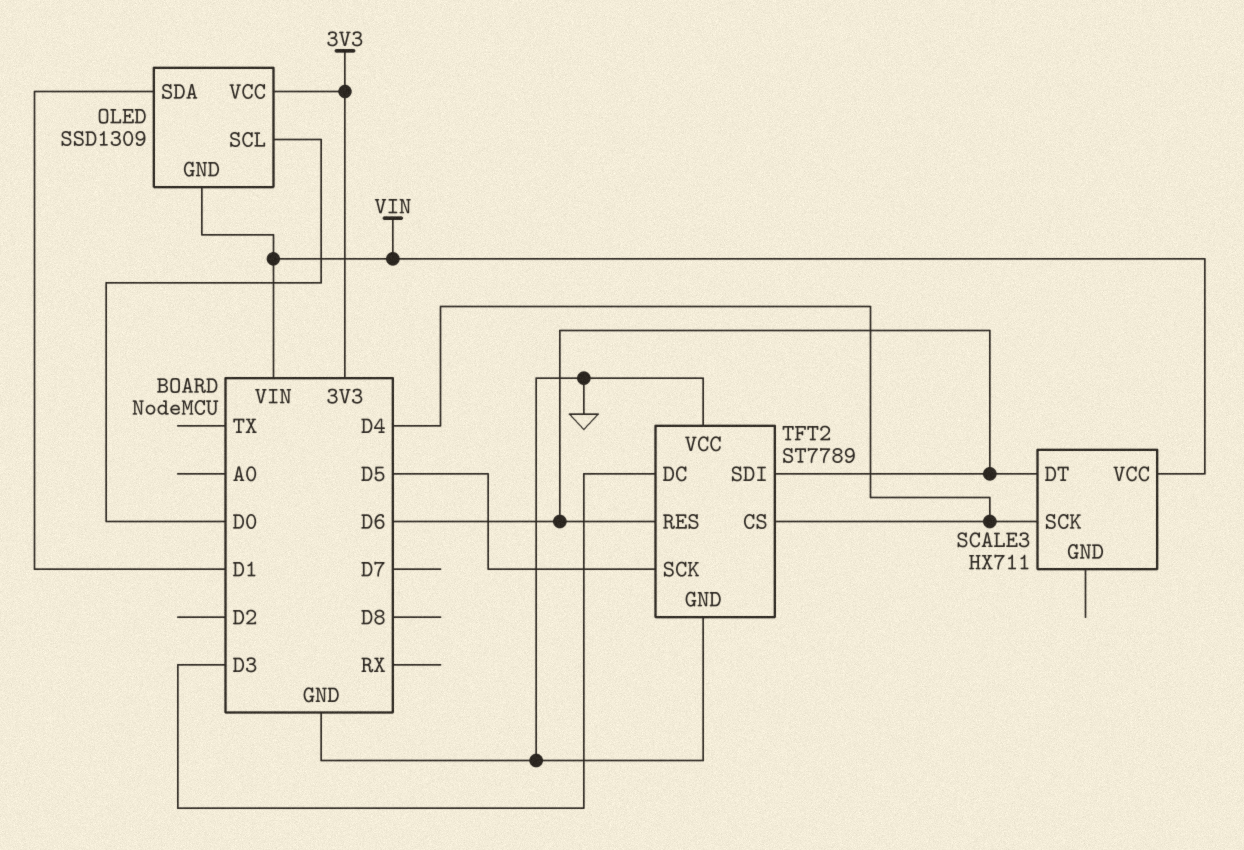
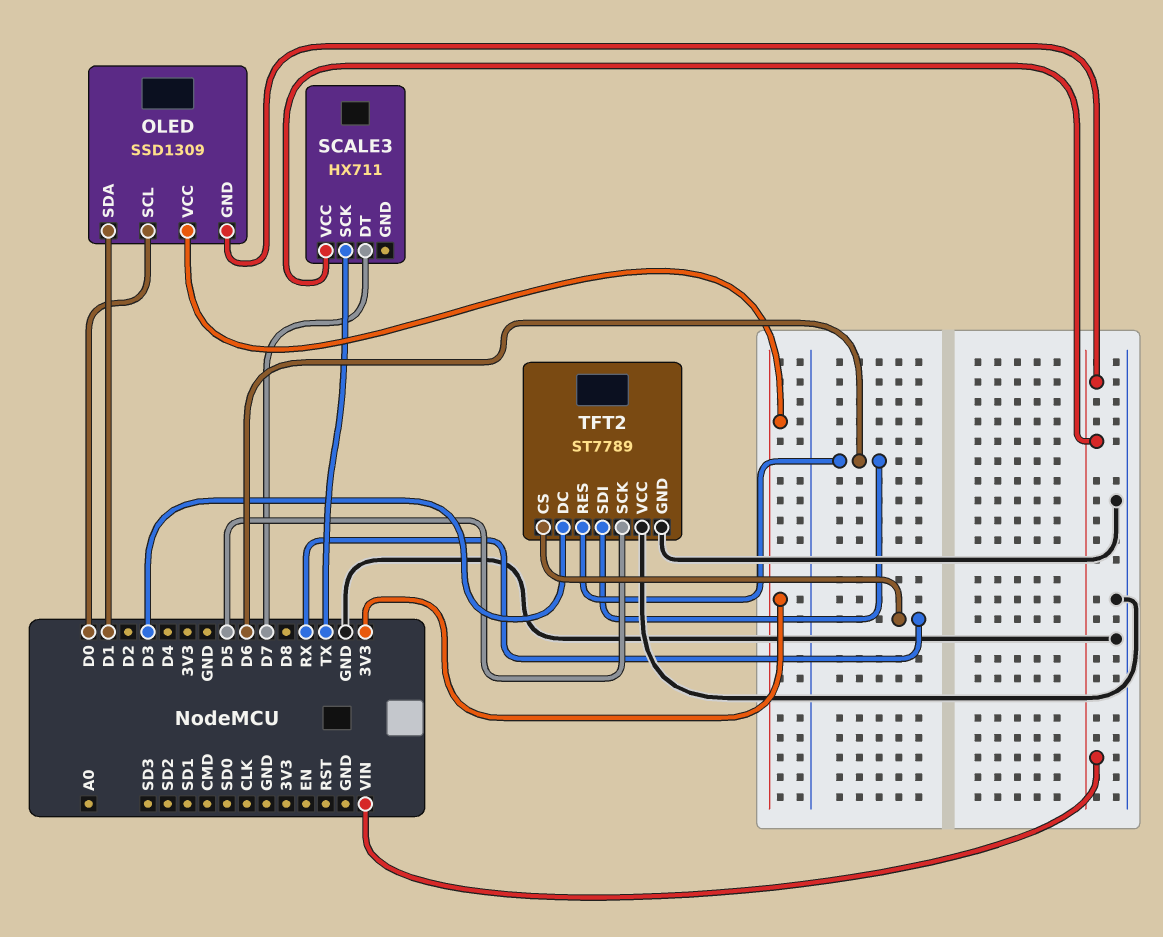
SCALE3 pin DT: D6 -> D7
SCALE3 pin SCK: D4 -> TX
TFT2 pin CS: D4 -> RX

